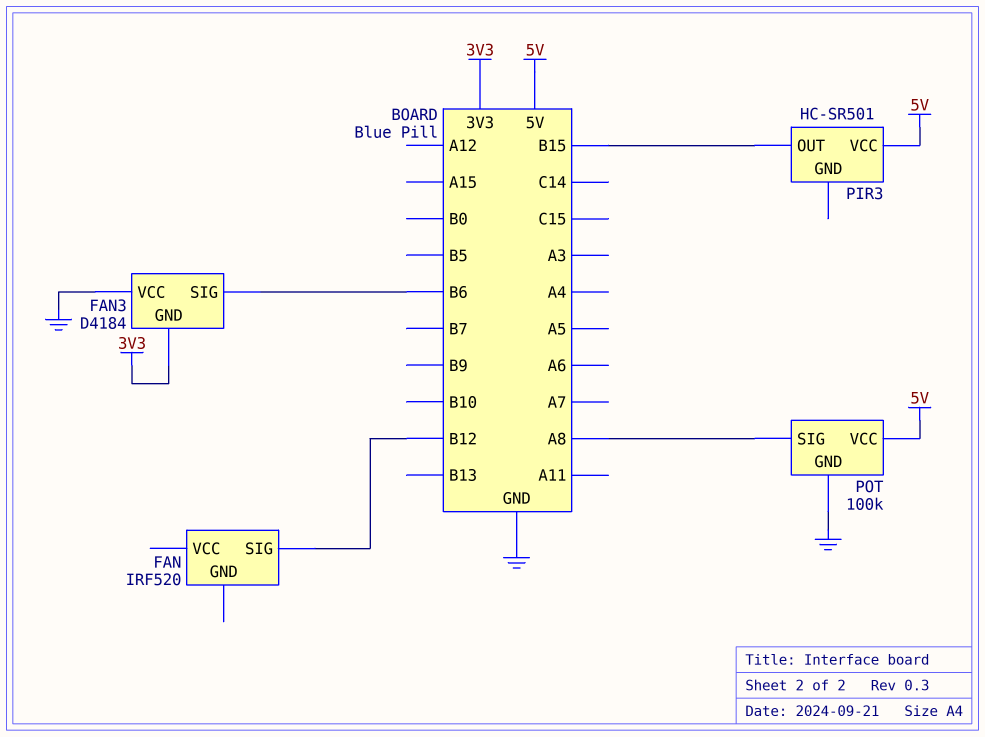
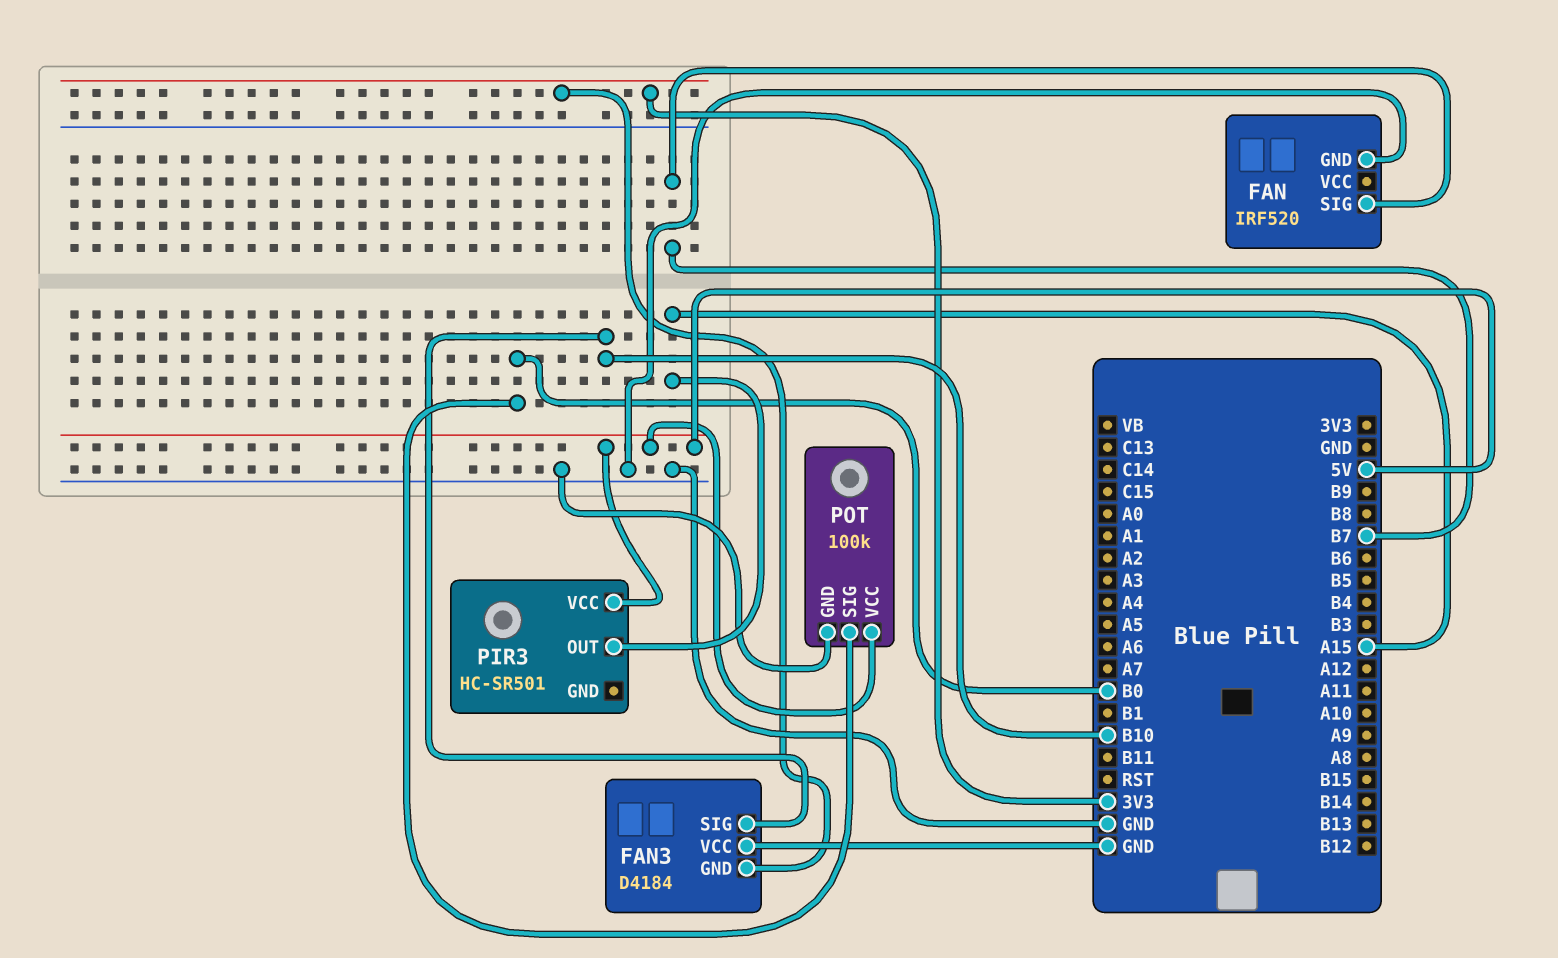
FAN pin GND: none -> GND
FAN pin SIG: B12 -> B7
FAN3 pin SIG: B6 -> B10
PIR3 pin OUT: B15 -> A15
POT pin SIG: A8 -> B0

